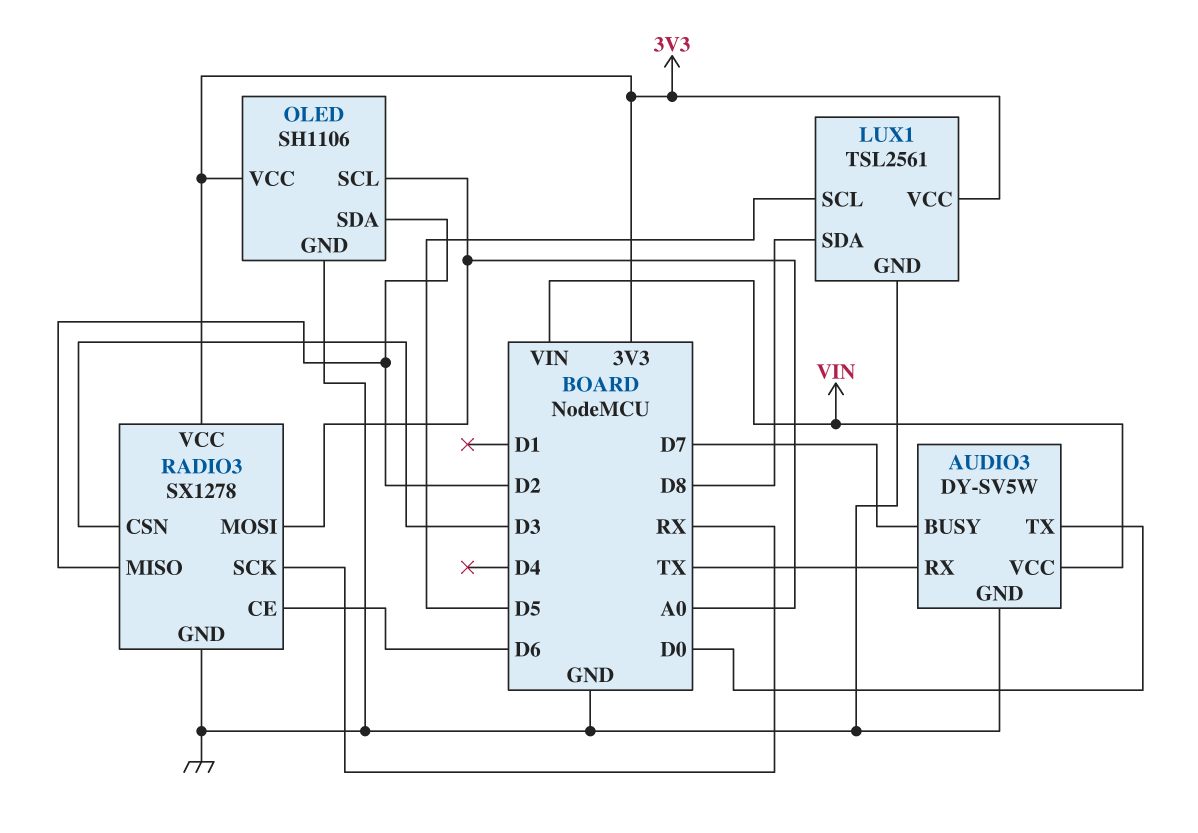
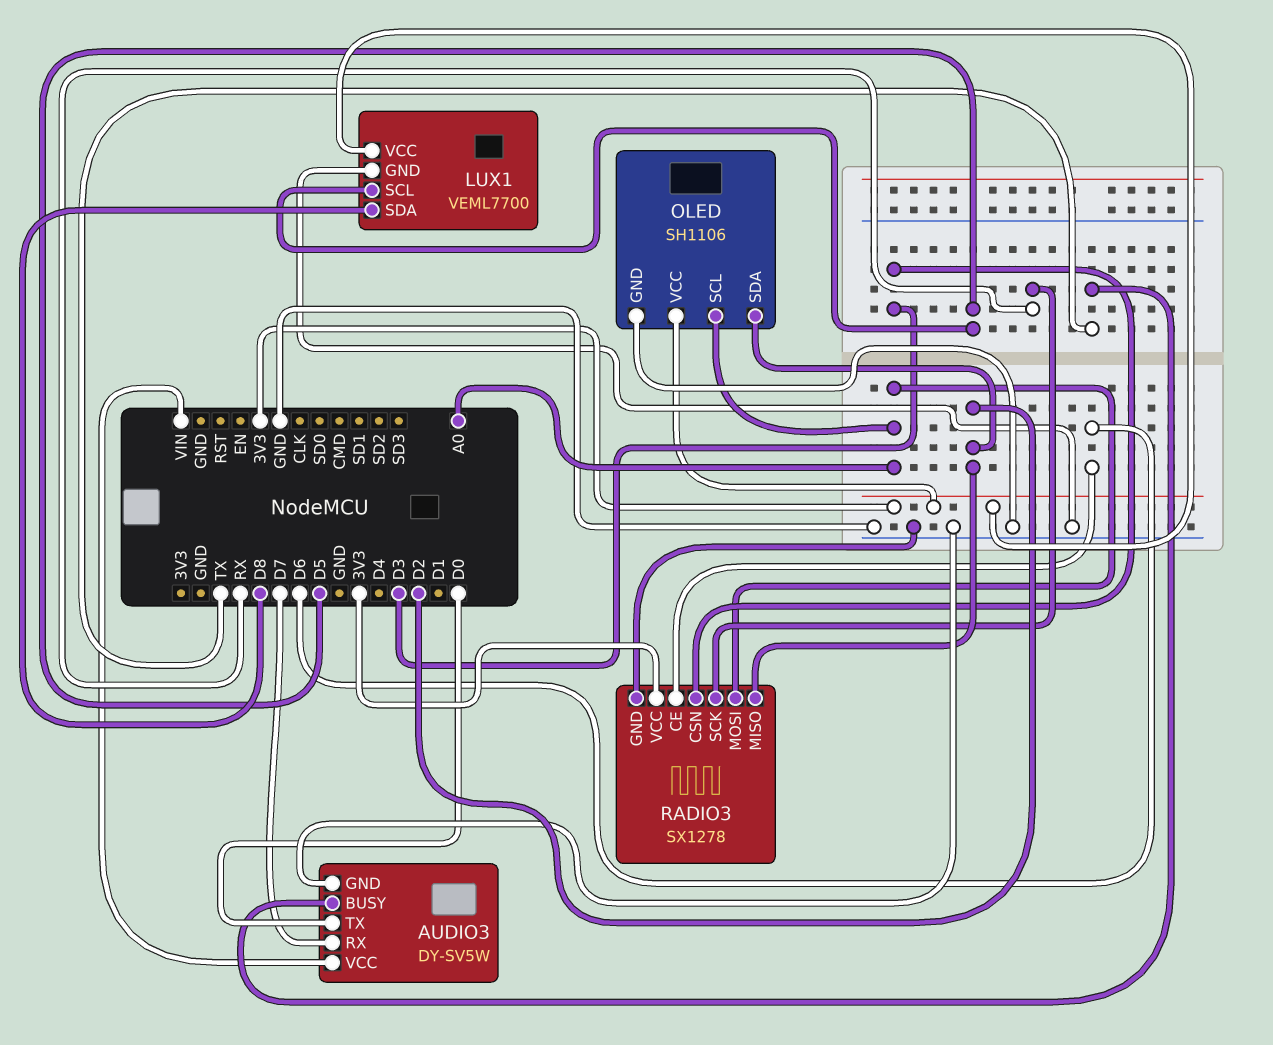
AUDIO3 pin BUSY: D7 -> TX
AUDIO3 pin RX: TX -> D7
LUX1: TSL2561 -> VEML7700

